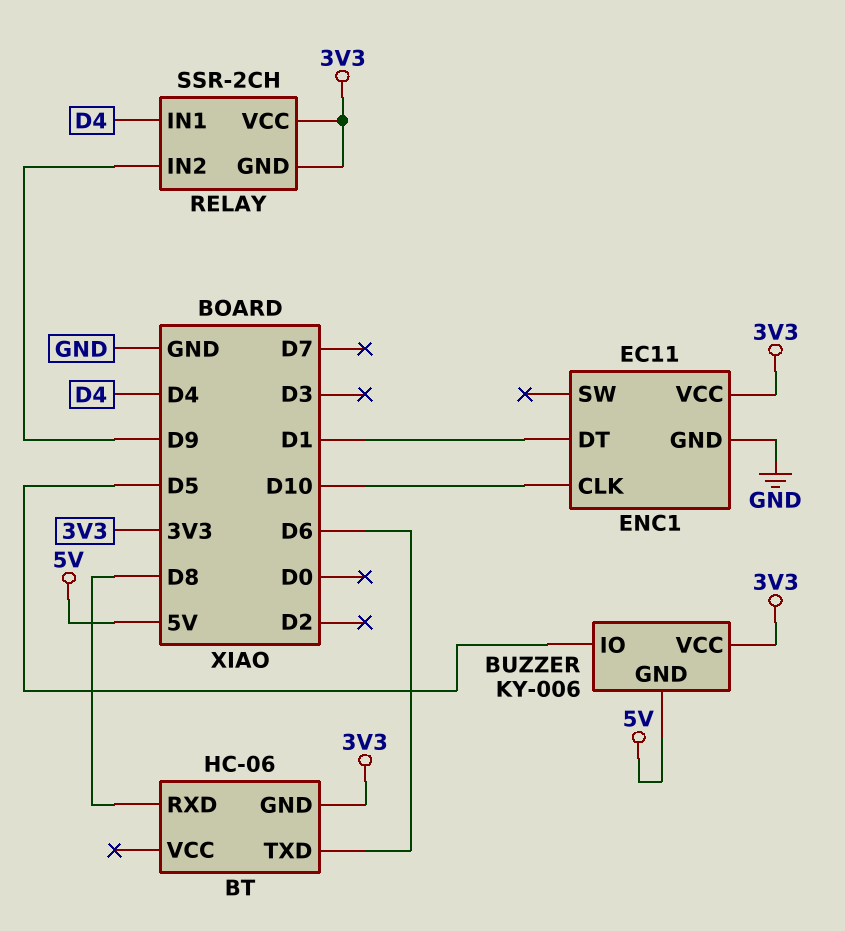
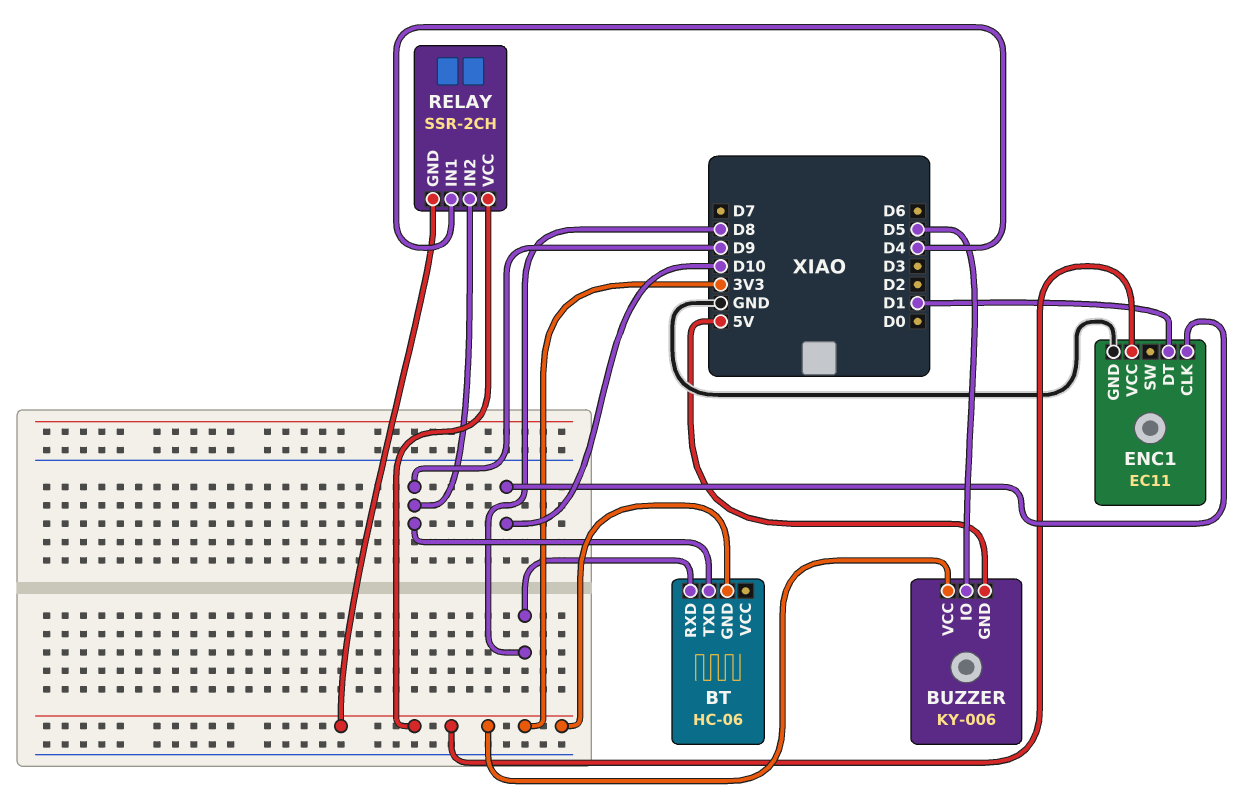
BT pin TXD: D6 -> D9

